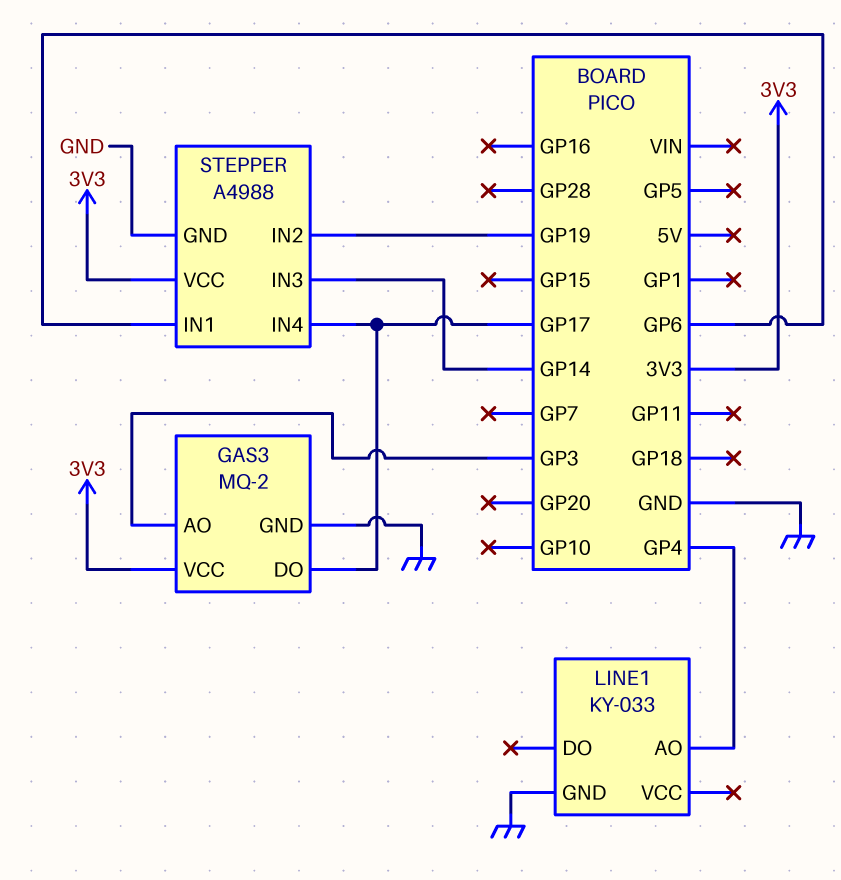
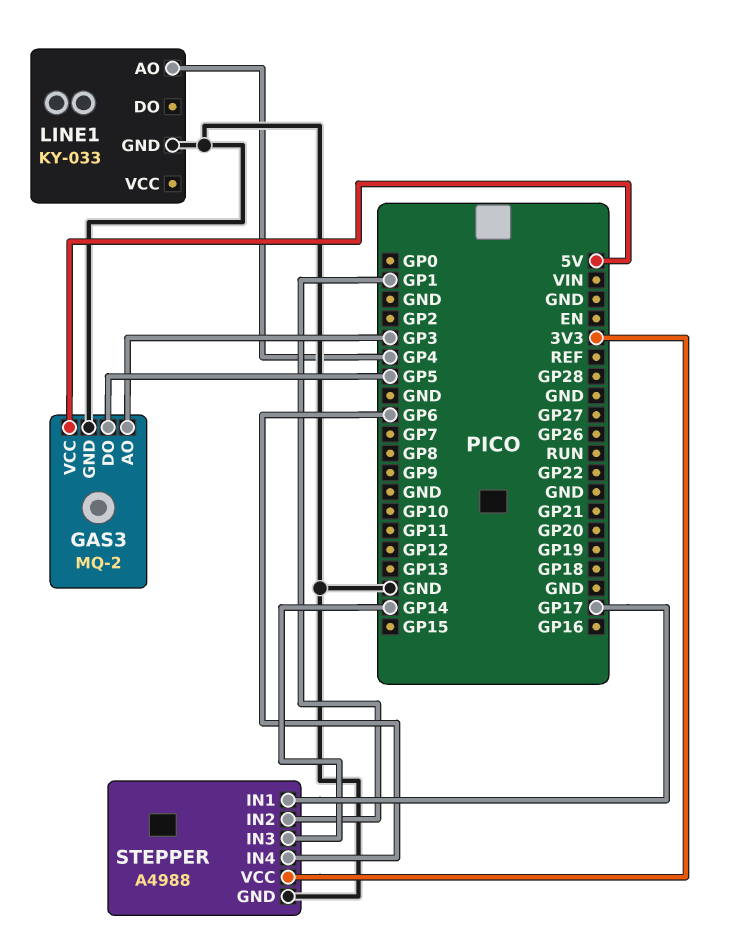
GAS3 pin DO: GP17 -> GP5
GAS3 pin VCC: 3V3 -> 5V
STEPPER pin IN1: GP6 -> GP17
STEPPER pin IN2: GP19 -> GP1
STEPPER pin IN4: GP17 -> GP6

